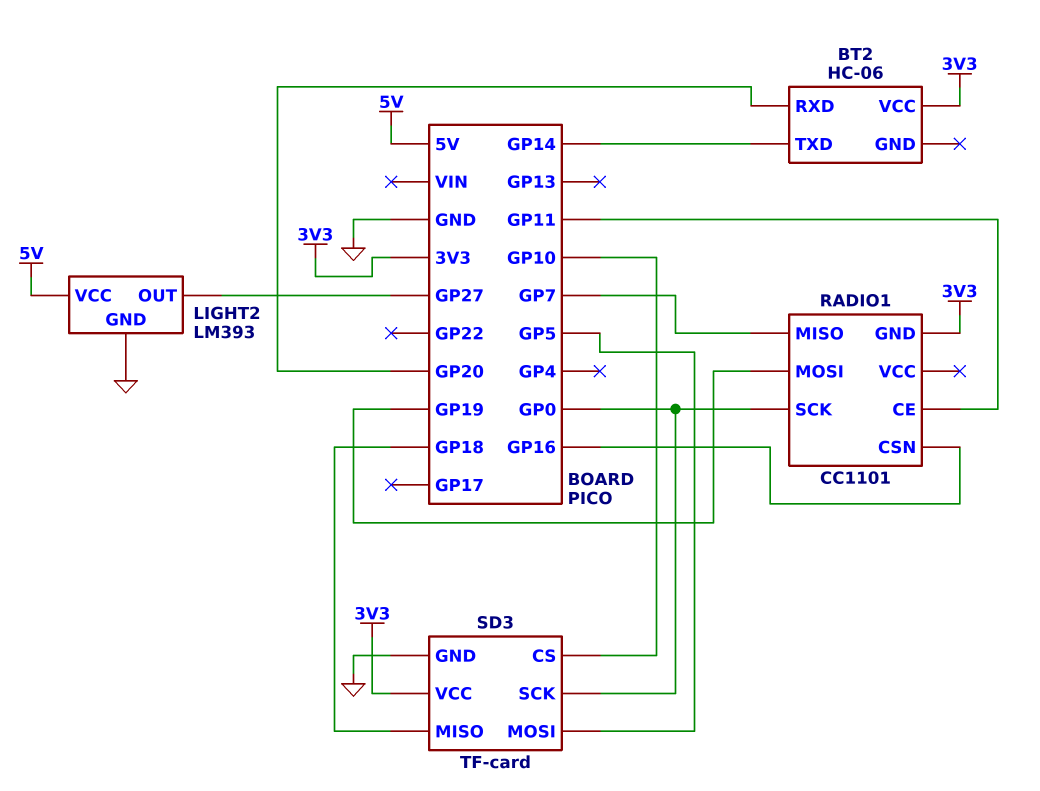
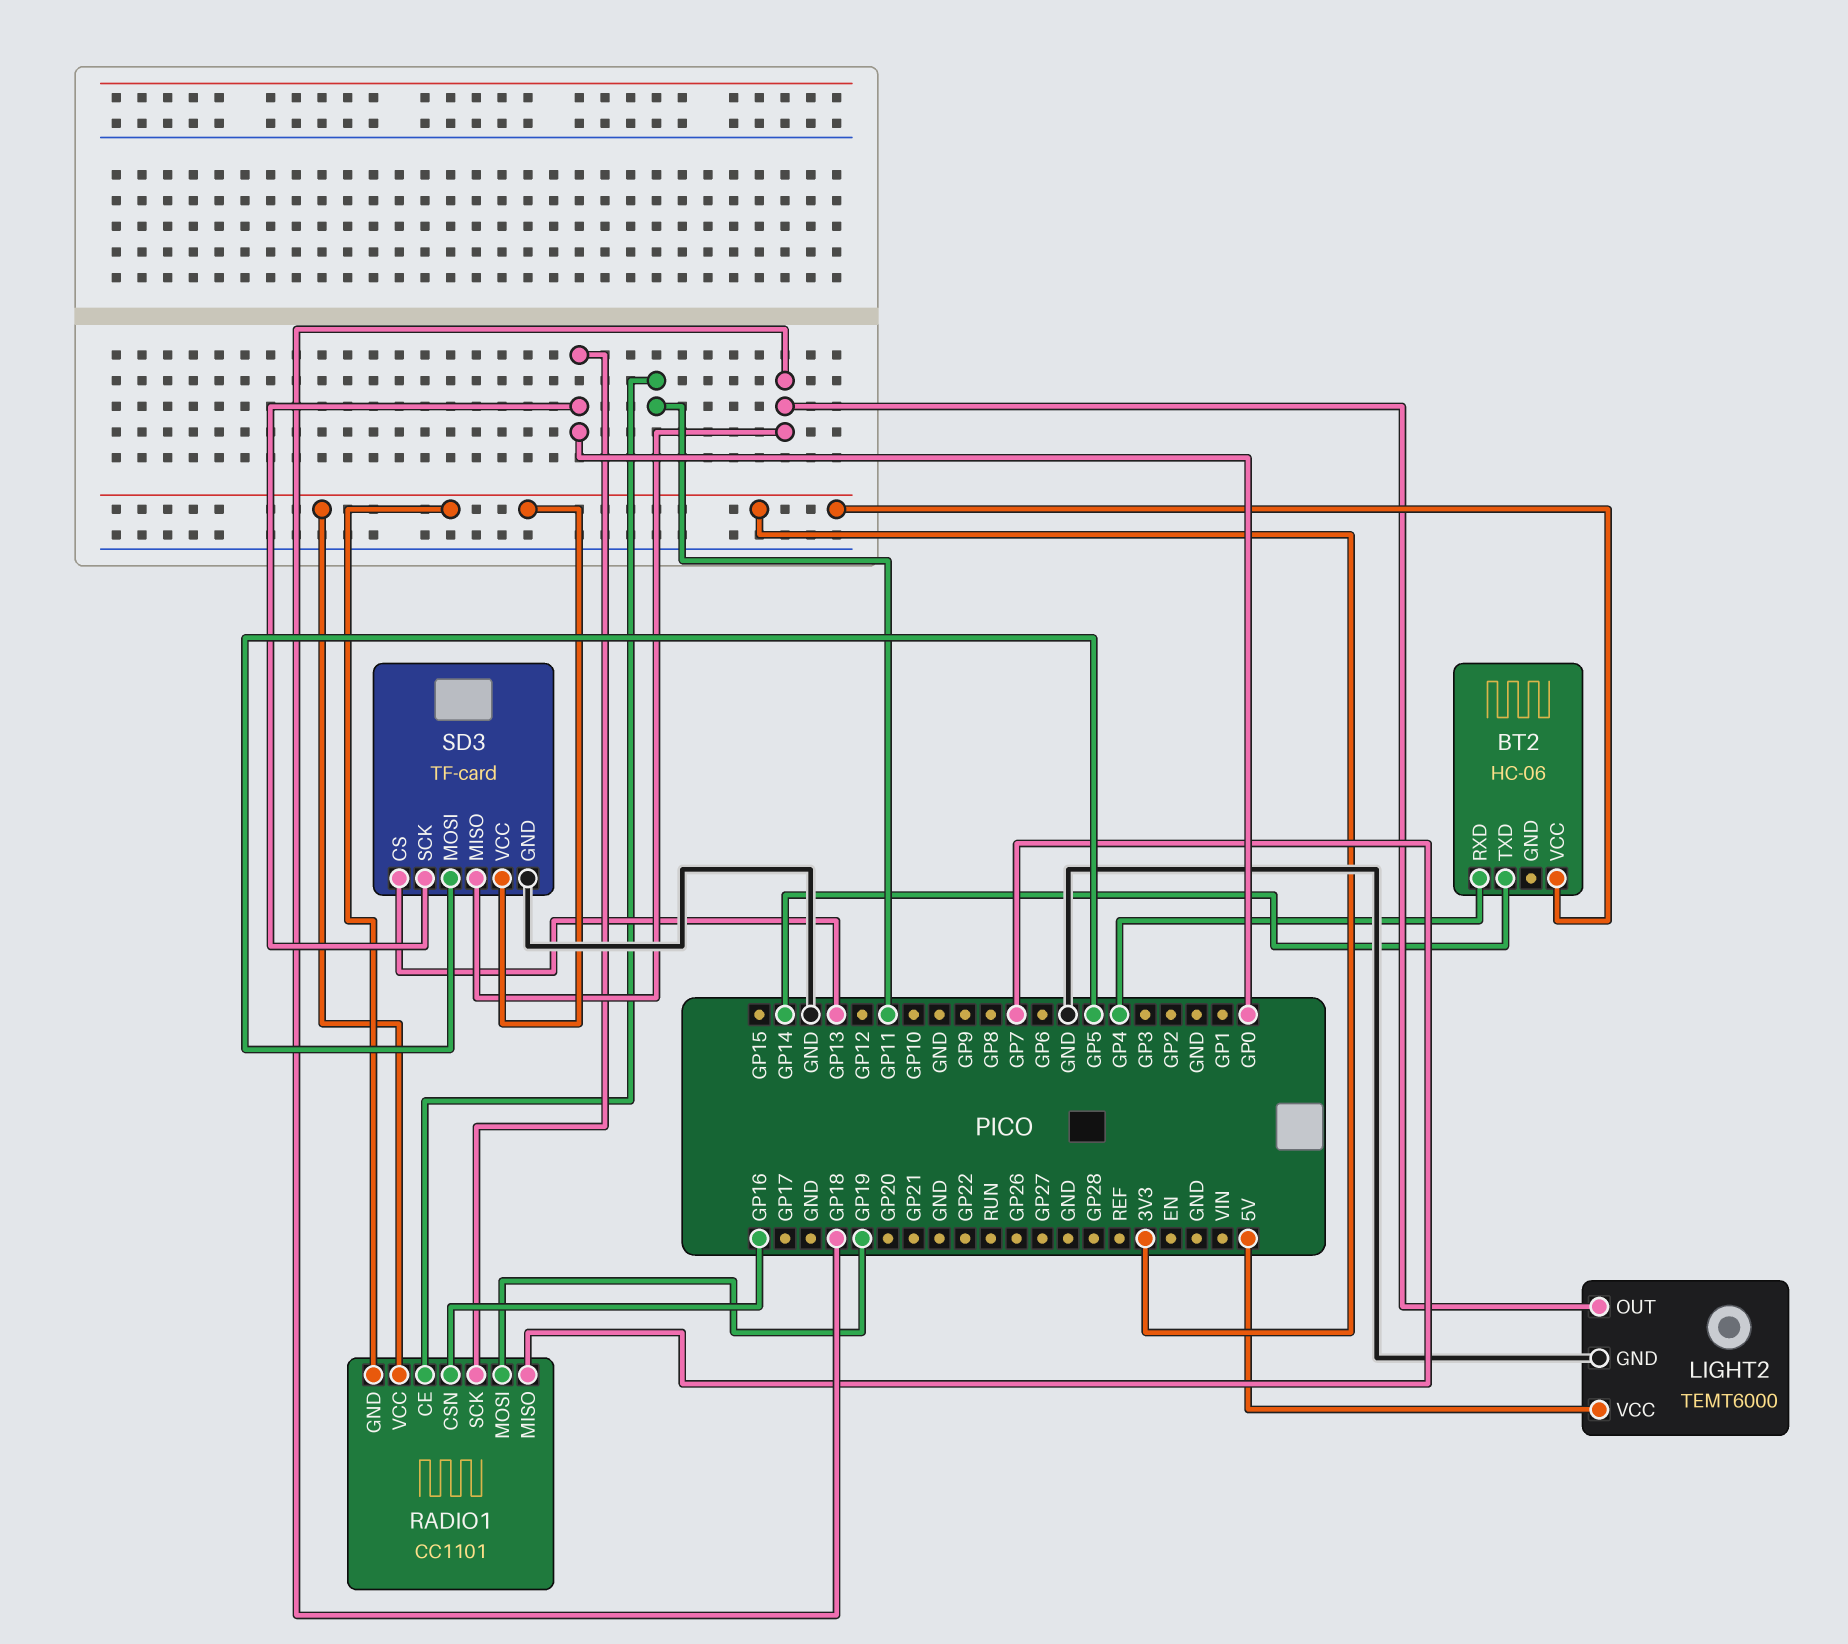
BT2 pin RXD: GP20 -> GP4
LIGHT2: LM393 -> TEMT6000
LIGHT2 pin OUT: GP27 -> GP18
RADIO1 pin VCC: none -> 3V3
SD3 pin CS: GP10 -> GP13

